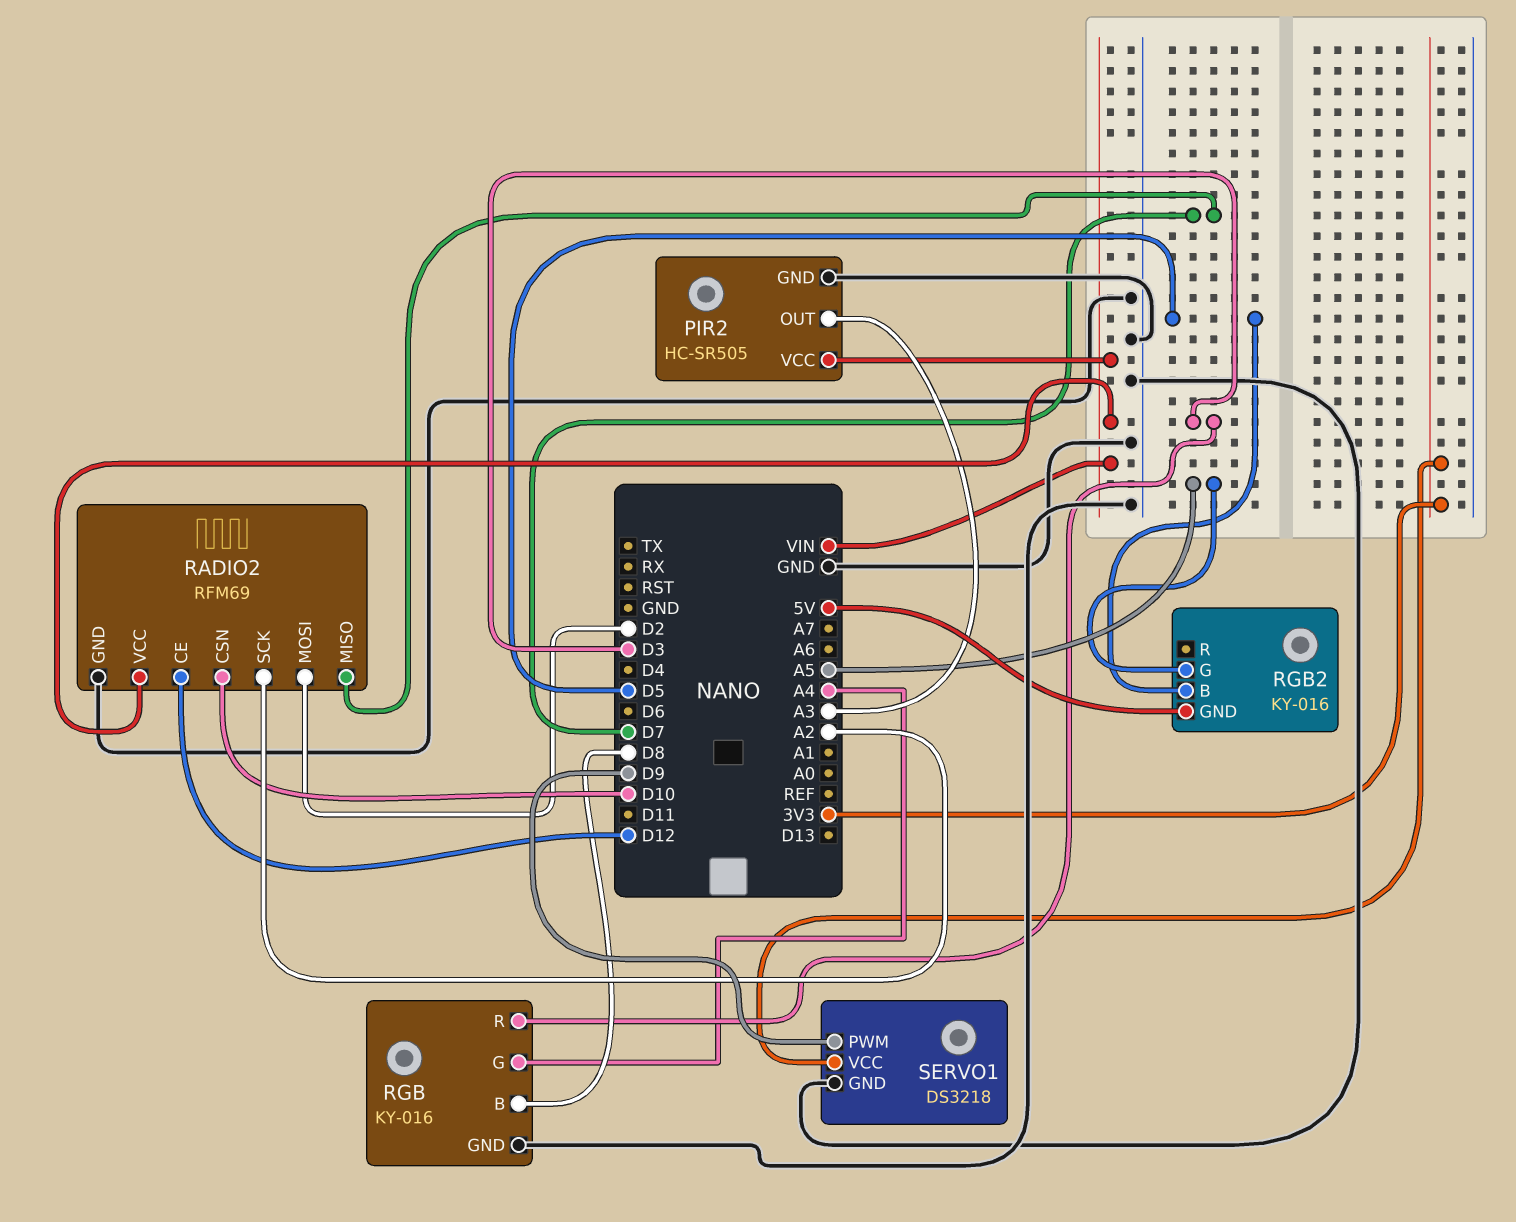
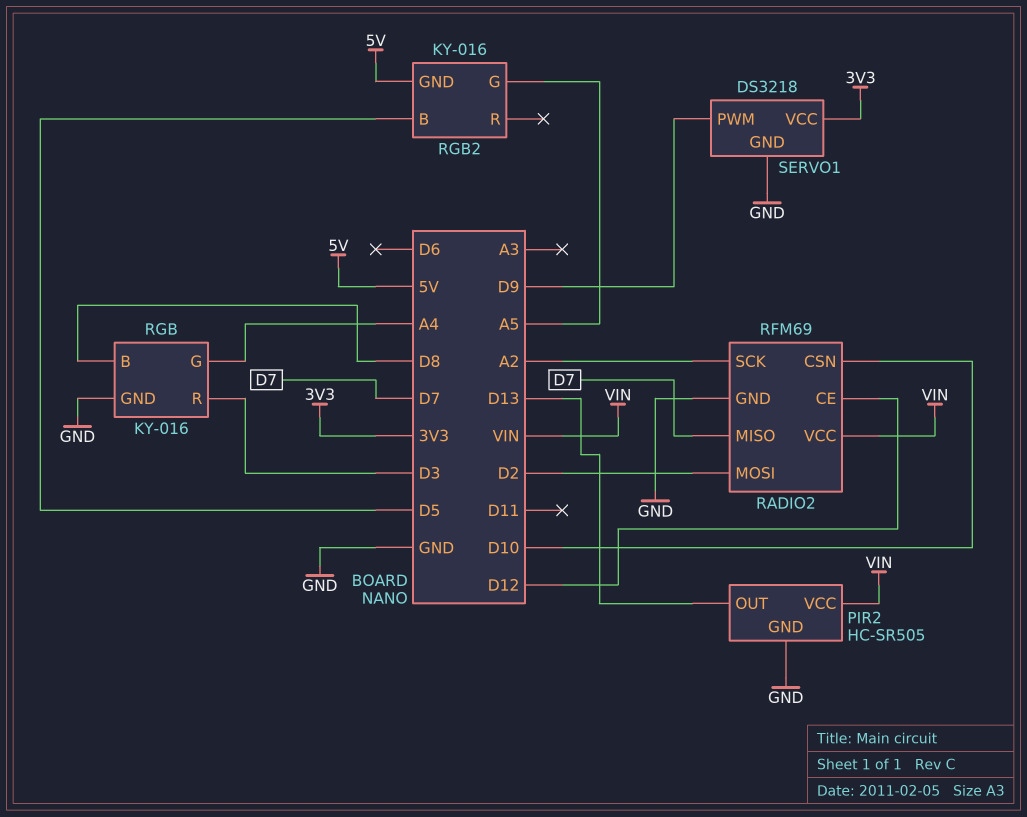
PIR2 pin OUT: A3 -> D13

